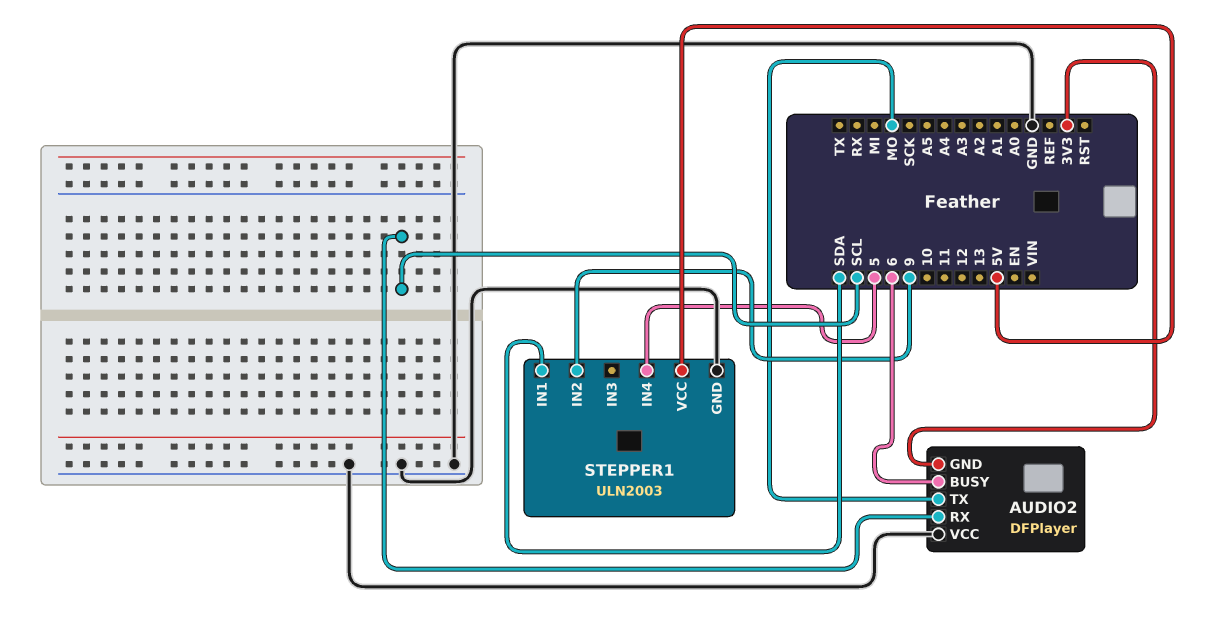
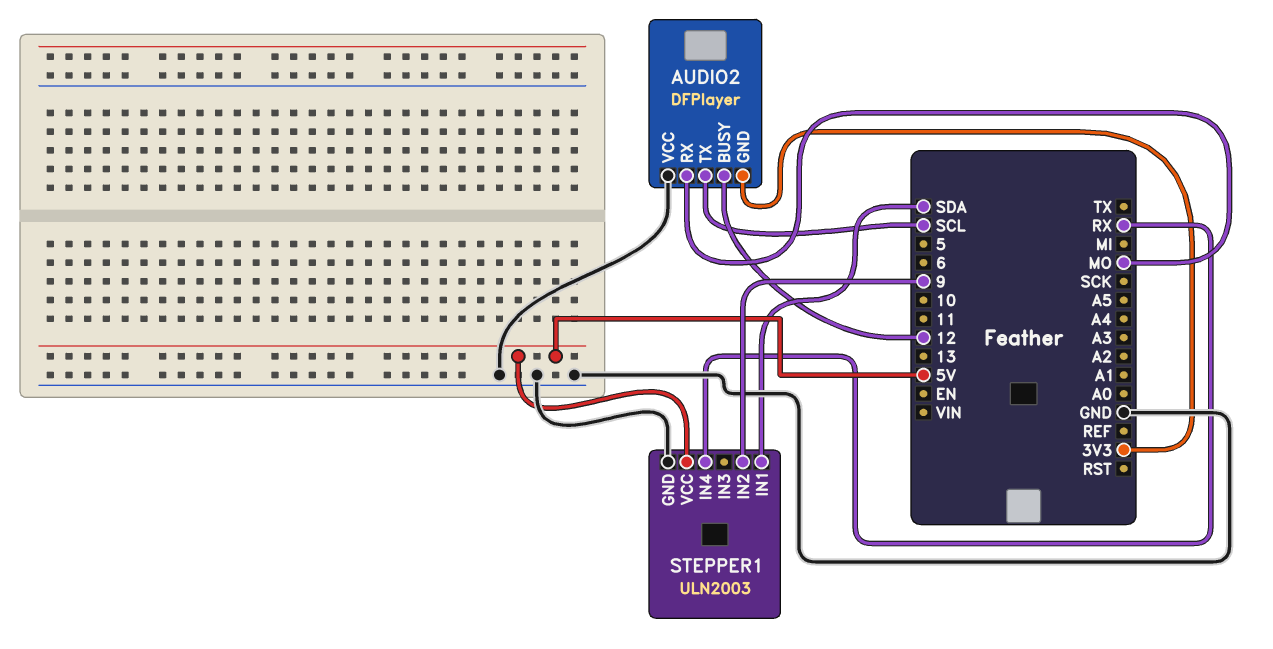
AUDIO2 pin BUSY: 6 -> 12
AUDIO2 pin RX: SCL -> MO
AUDIO2 pin TX: MO -> SCL
STEPPER1 pin IN4: 5 -> RX

